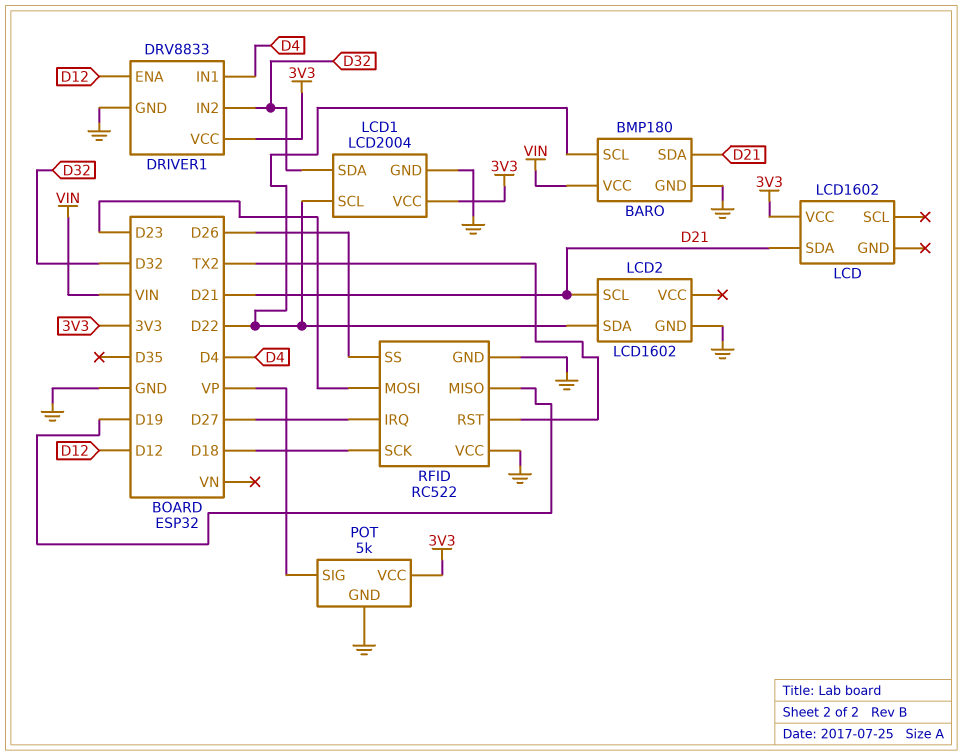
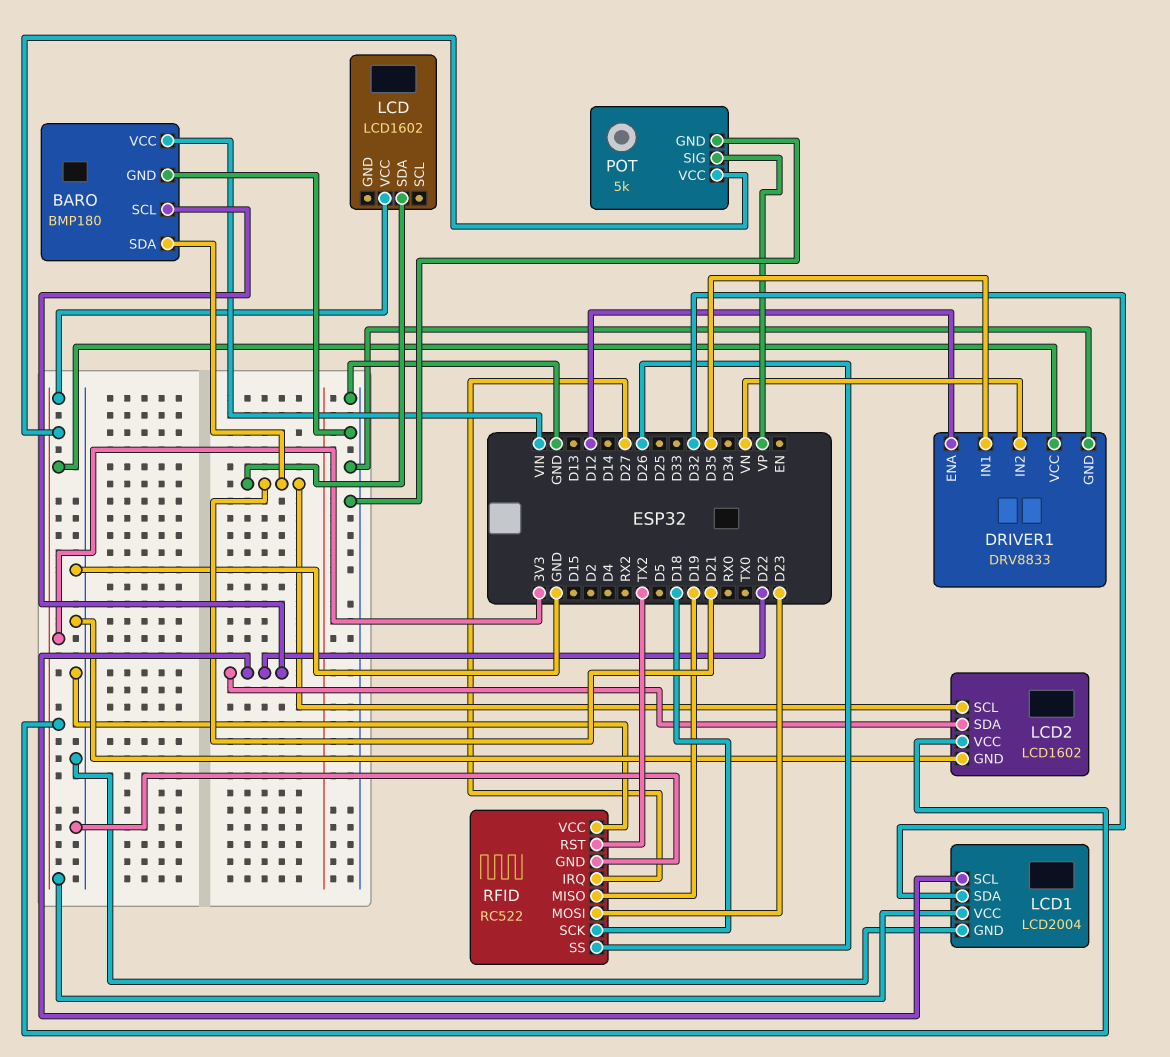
DRIVER1 pin IN1: D4 -> D35
DRIVER1 pin IN2: D32 -> VN
LCD2 pin VCC: none -> 3V3

